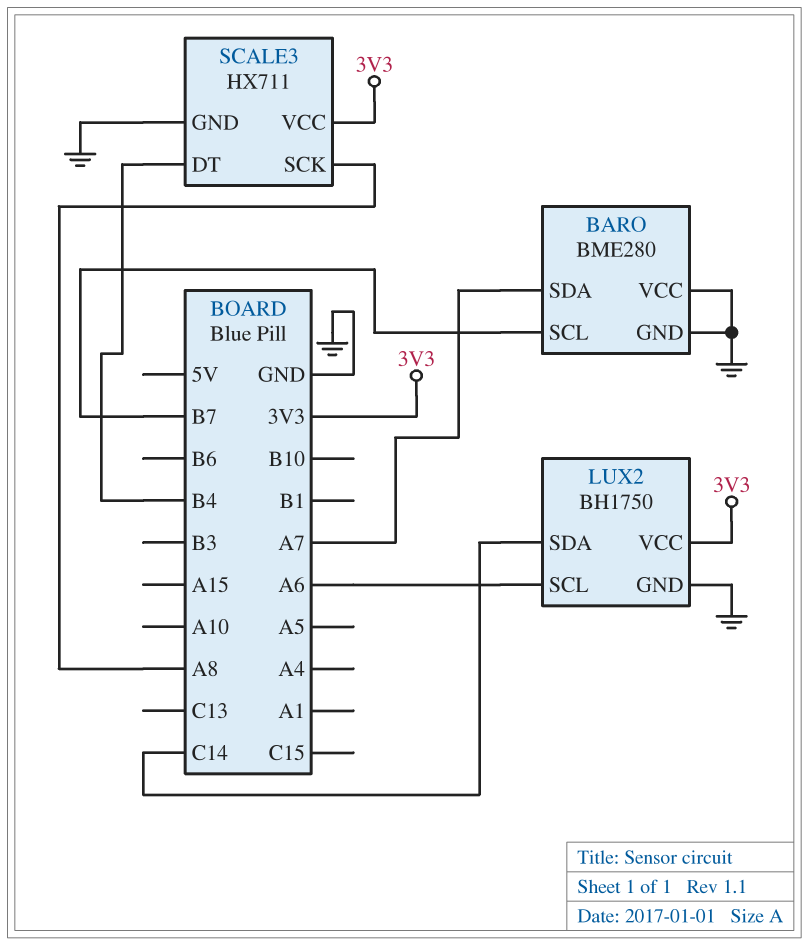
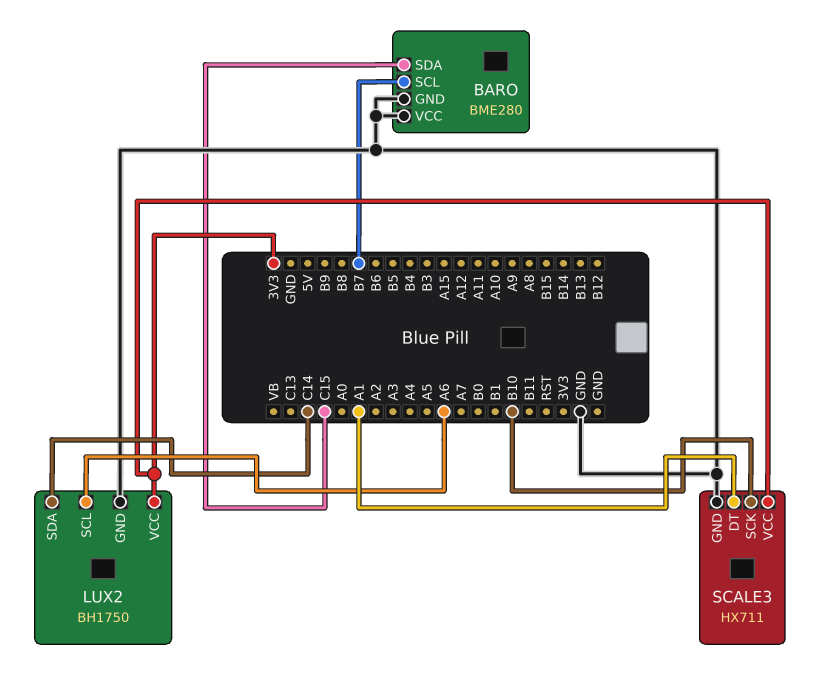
BARO pin SDA: A7 -> C15
SCALE3 pin DT: B4 -> A1
SCALE3 pin SCK: A8 -> B10

